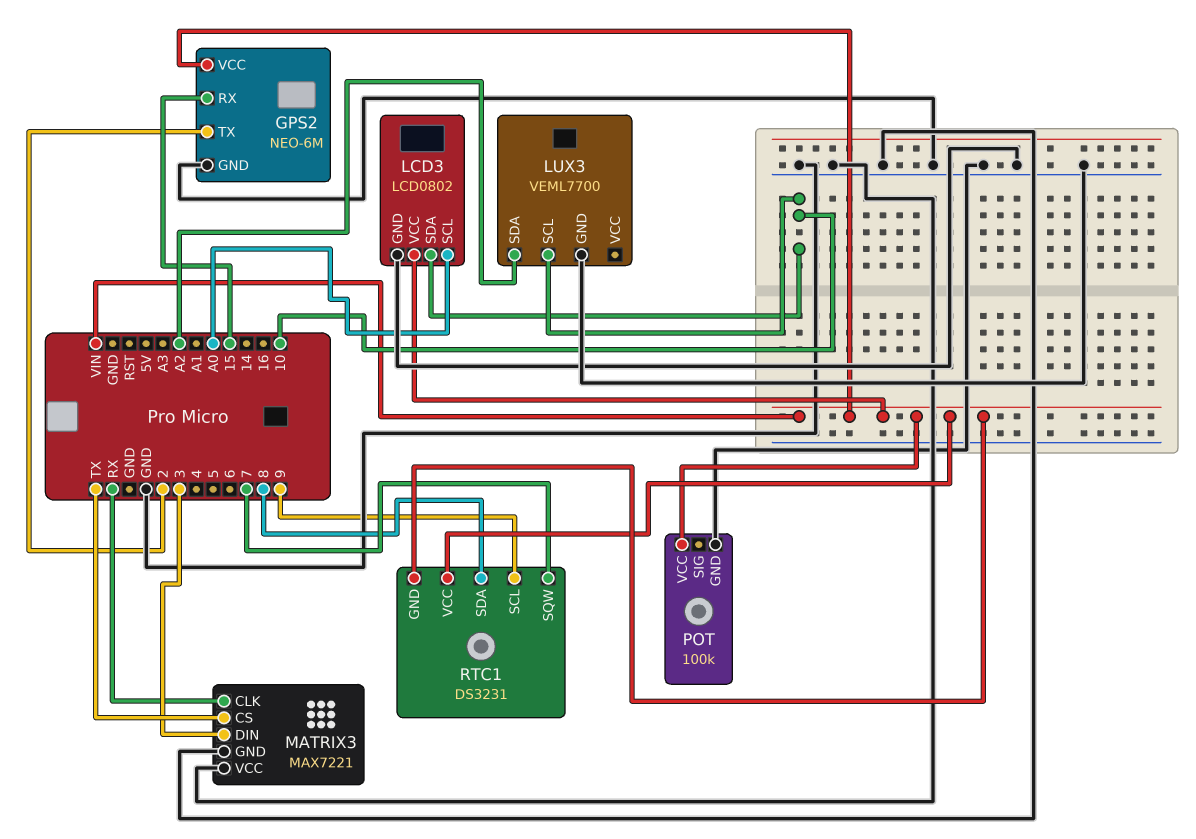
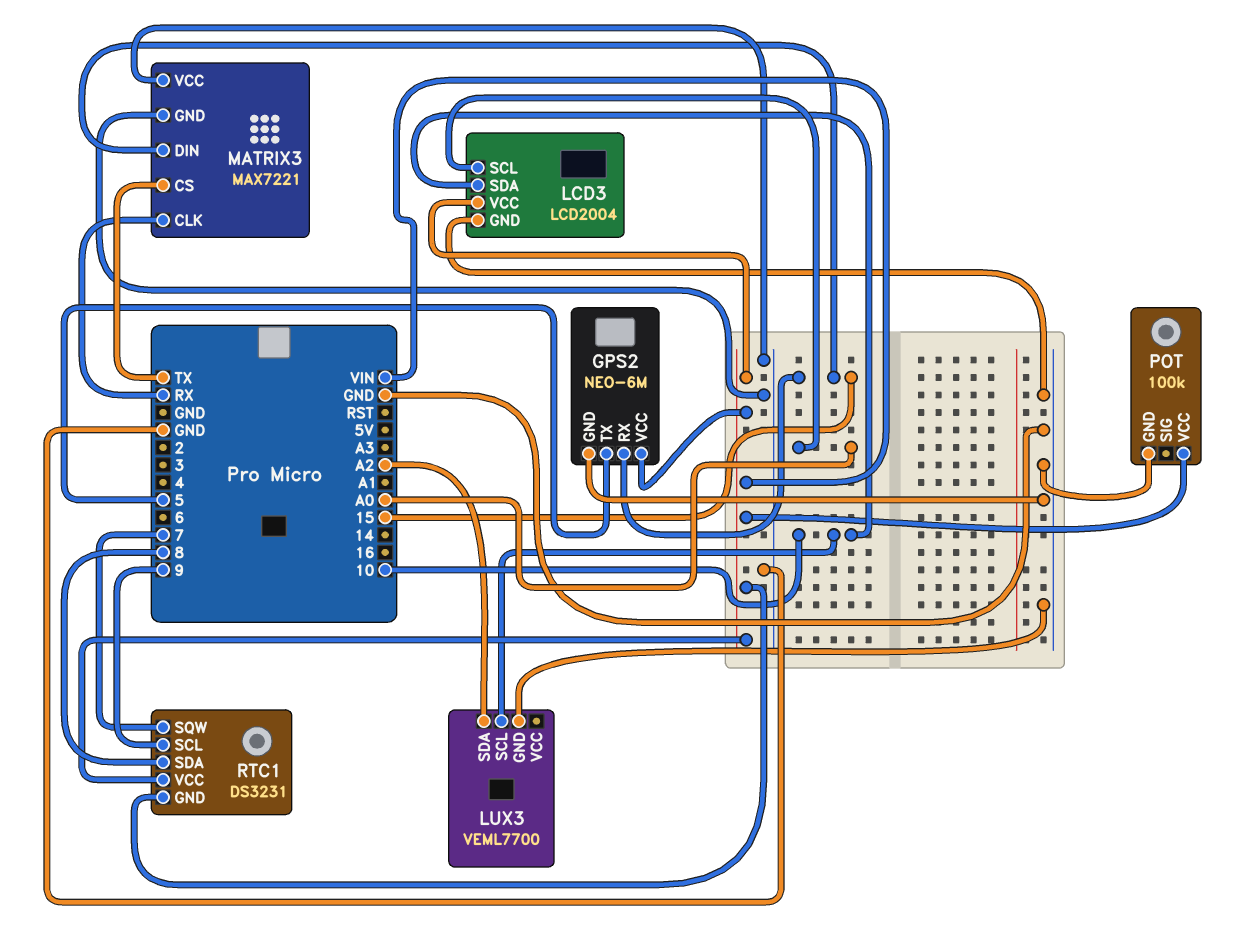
GPS2 pin TX: 2 -> 5
LCD3: LCD0802 -> LCD2004
MATRIX3 pin DIN: 3 -> 15

